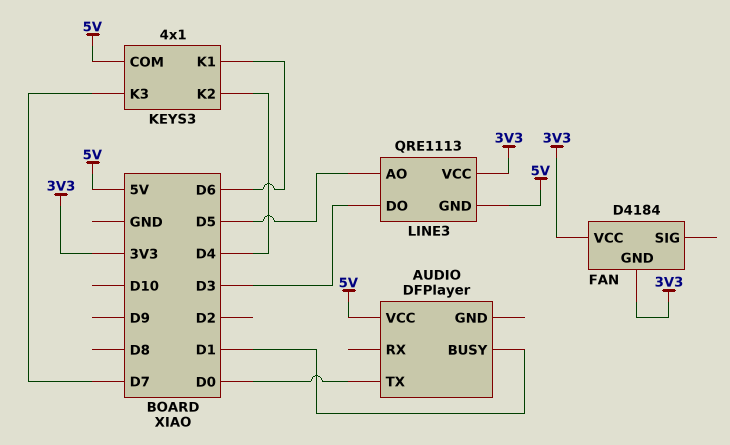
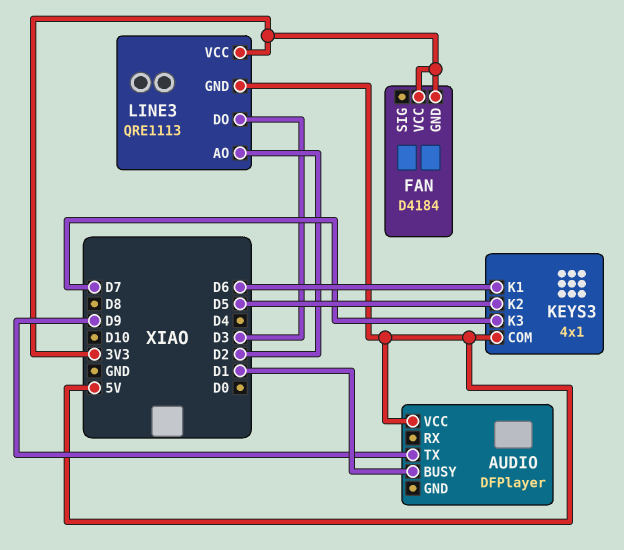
AUDIO pin TX: D0 -> D9
KEYS3 pin K2: D4 -> D5
LINE3 pin AO: D5 -> D2

